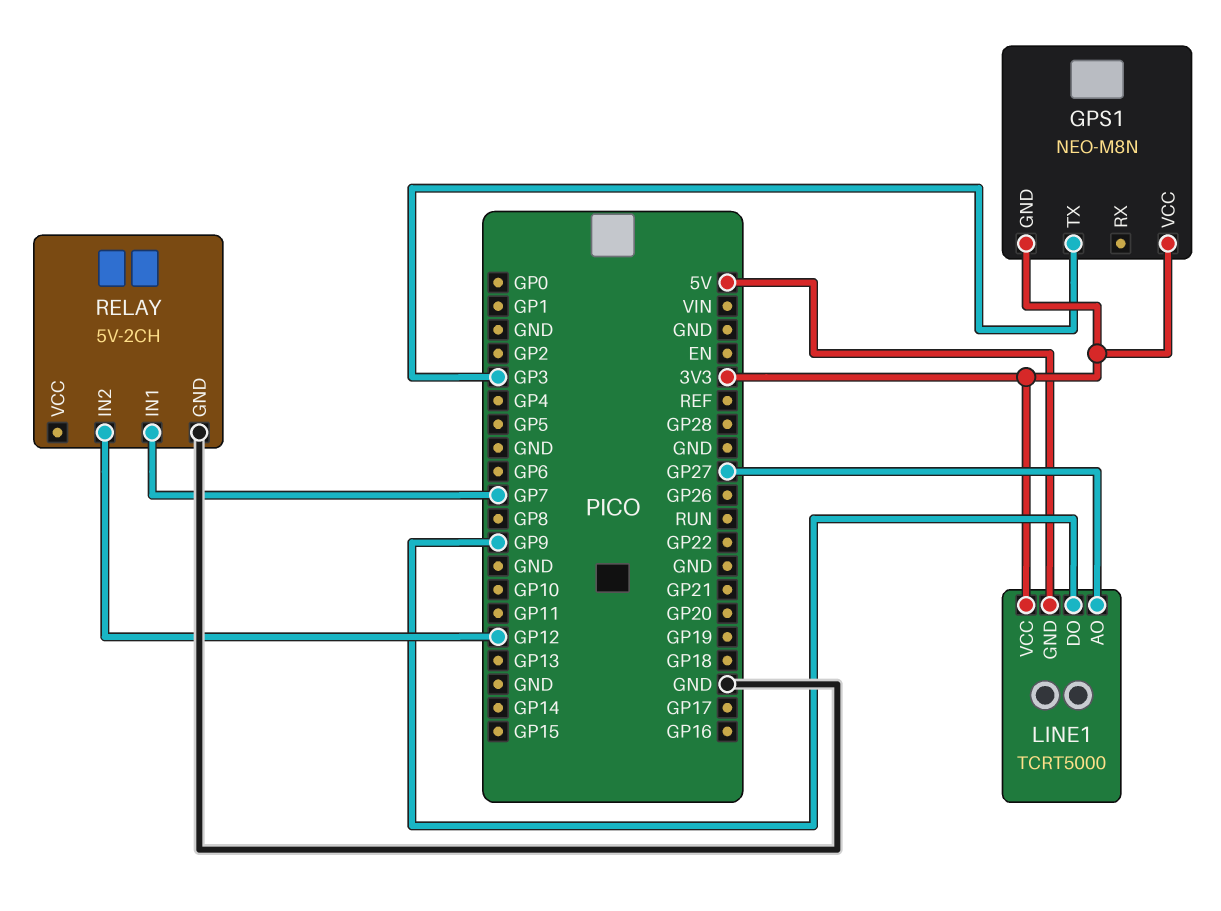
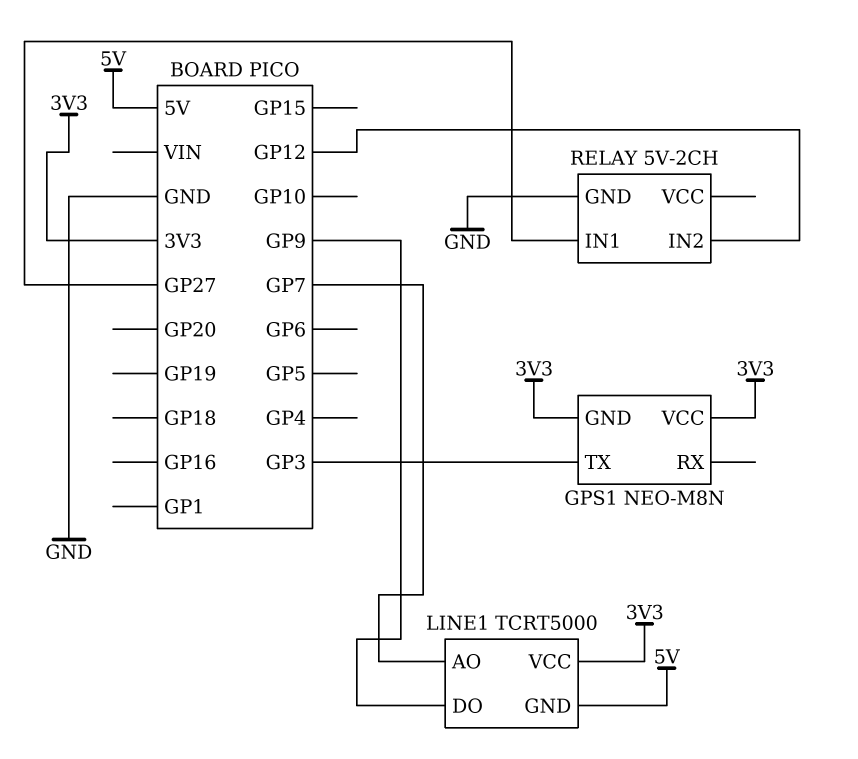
LINE1 pin AO: GP27 -> GP7
RELAY pin IN1: GP7 -> GP27

